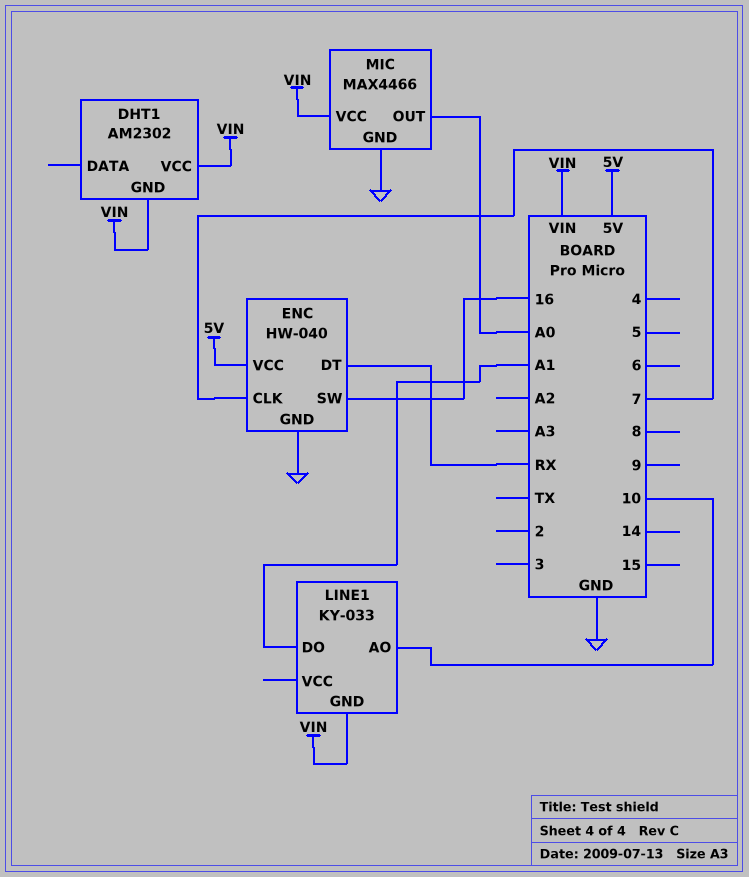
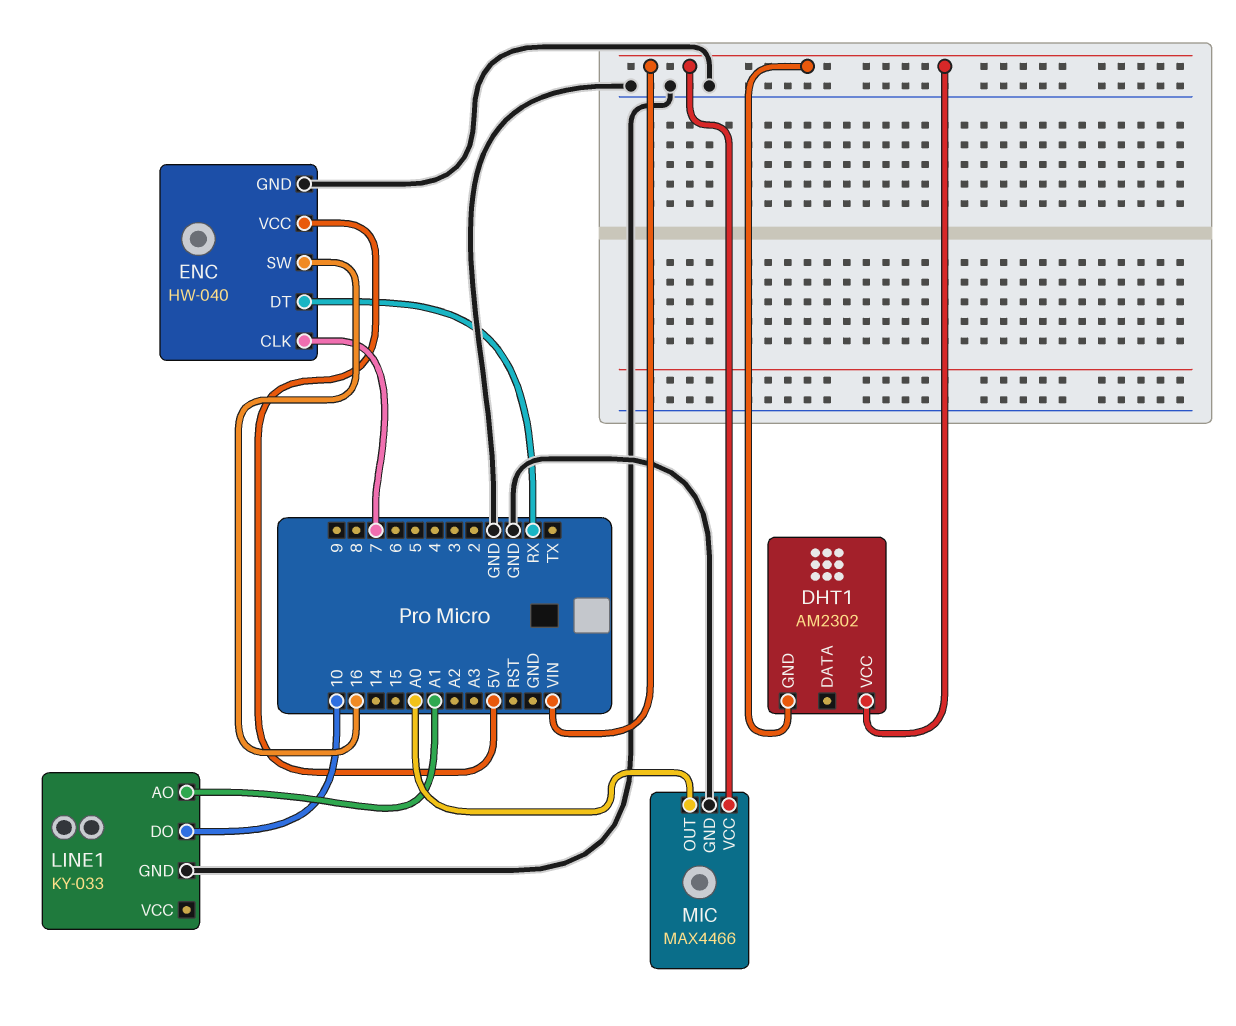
LINE1 pin AO: 10 -> A1
LINE1 pin DO: A1 -> 10
LINE1 pin GND: VIN -> GND

